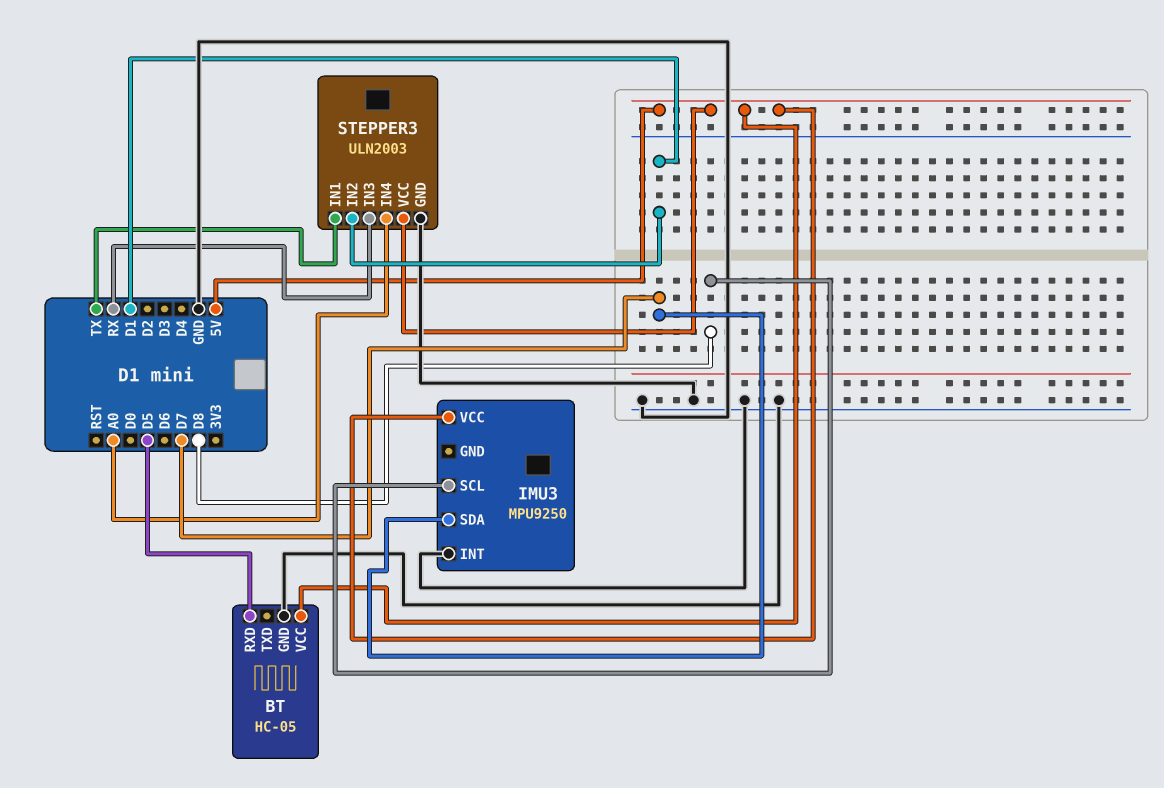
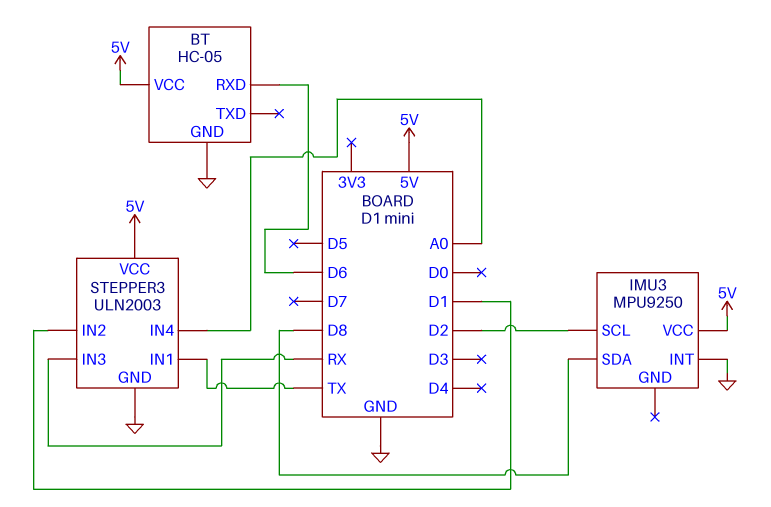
BT pin RXD: D5 -> D6
IMU3 pin SCL: D8 -> D2
IMU3 pin SDA: D7 -> D8

